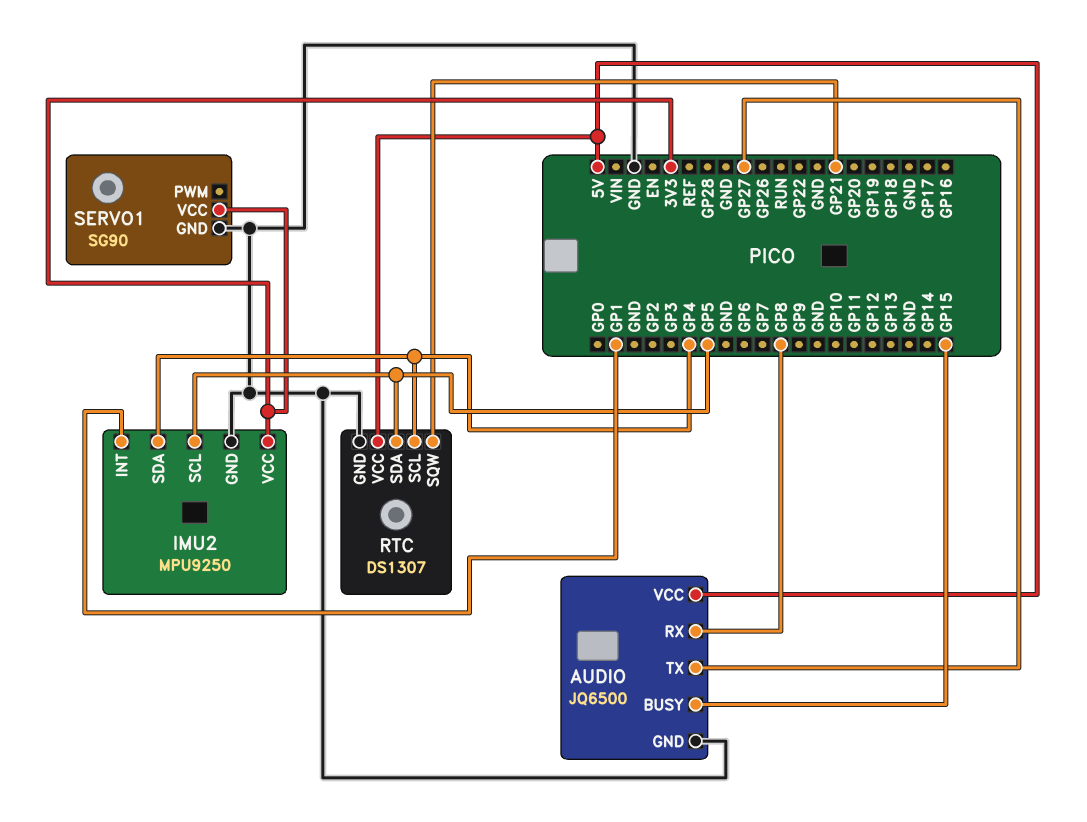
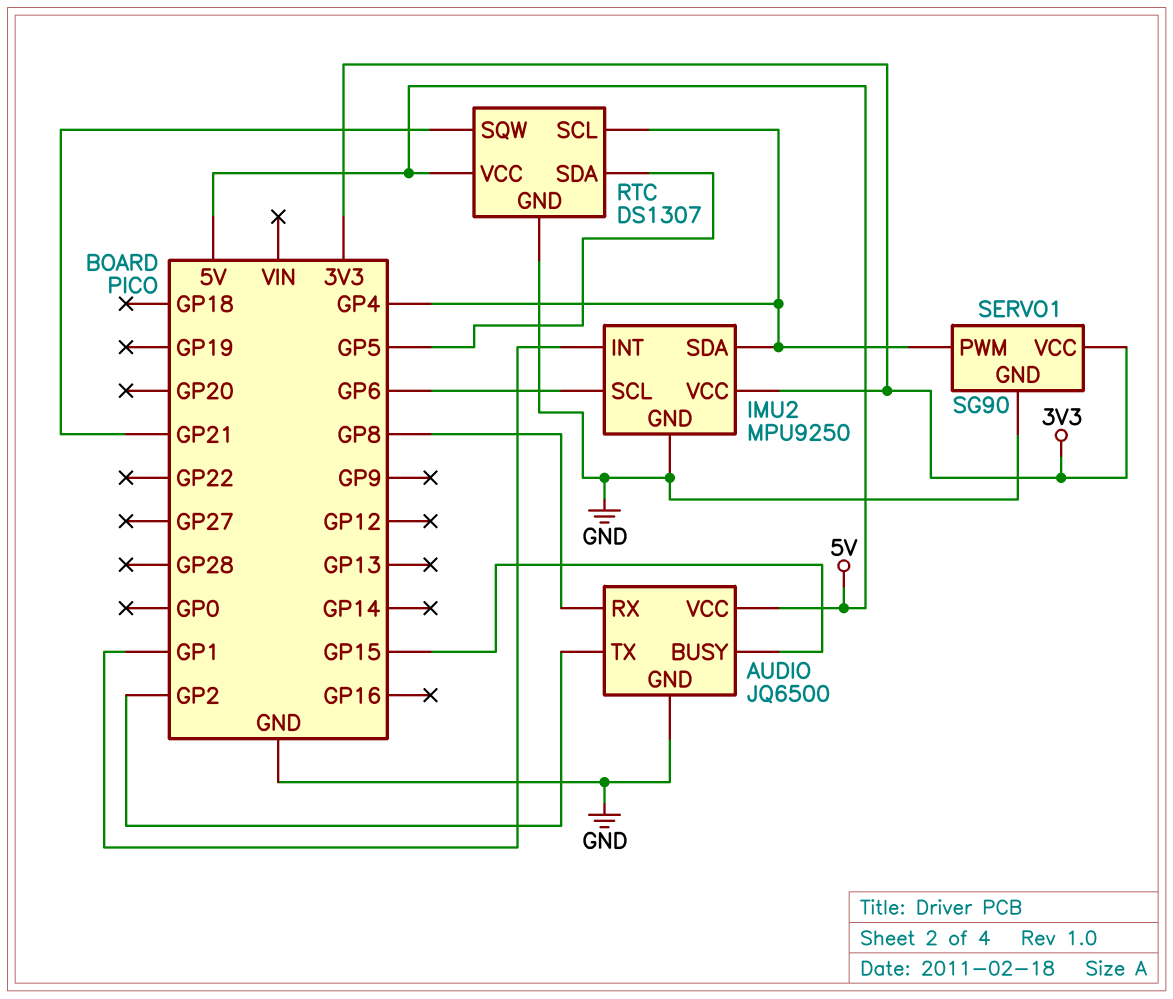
AUDIO pin TX: GP27 -> GP2
IMU2 pin SCL: GP5 -> GP6
SERVO1 pin PWM: none -> GP4

